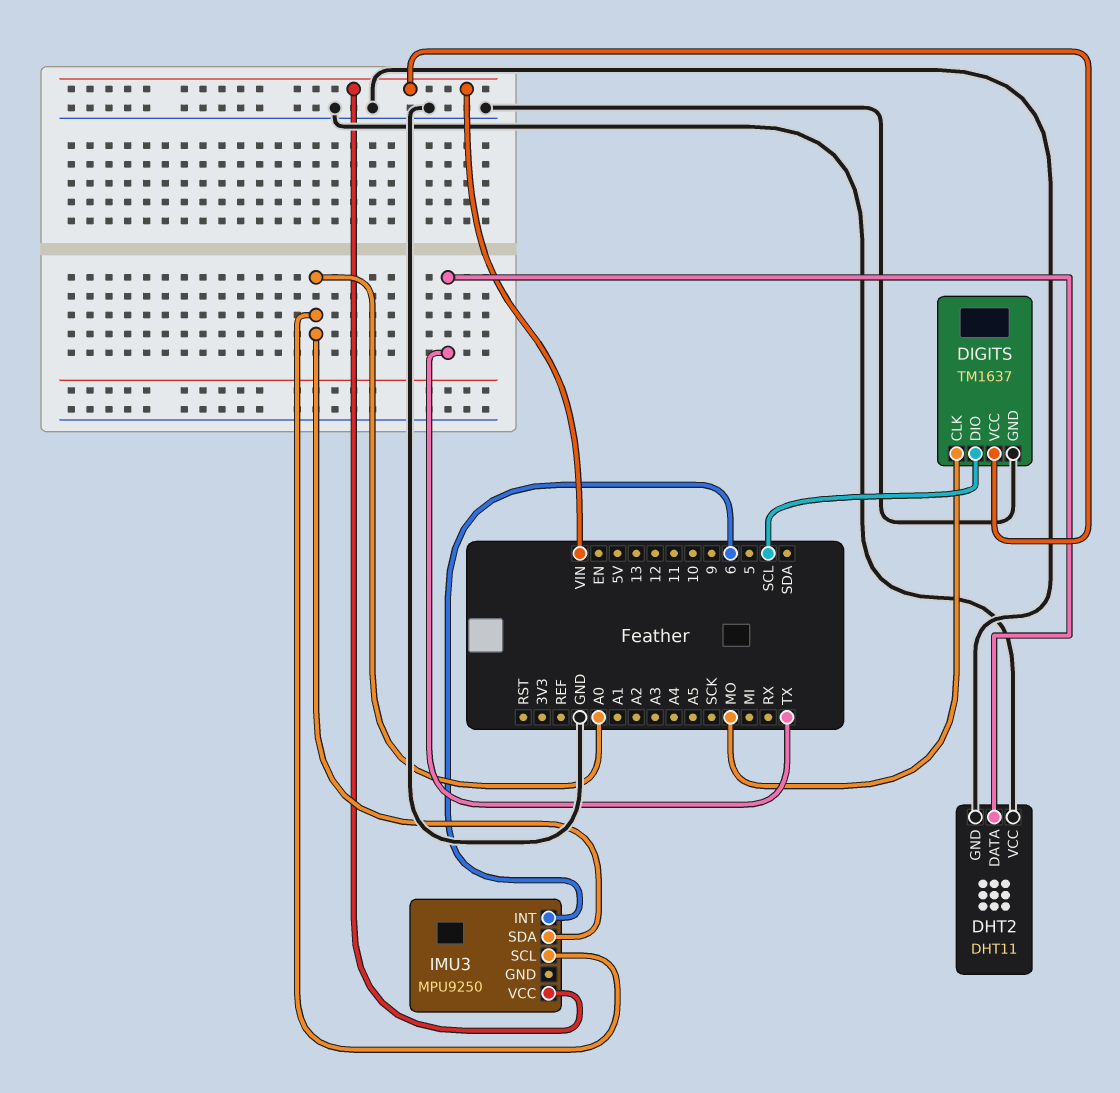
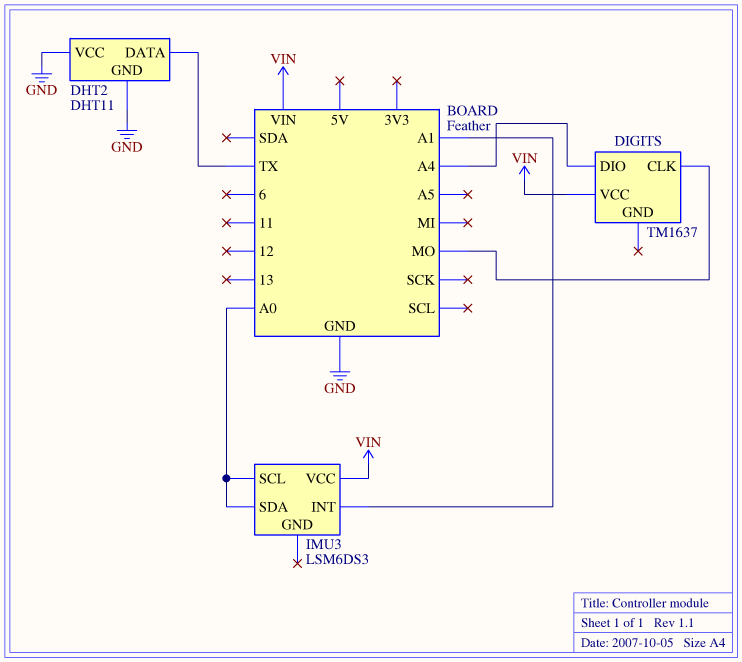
DIGITS pin DIO: SCL -> A4
DIGITS pin GND: GND -> none
IMU3: MPU9250 -> LSM6DS3
IMU3 pin INT: 6 -> A1

